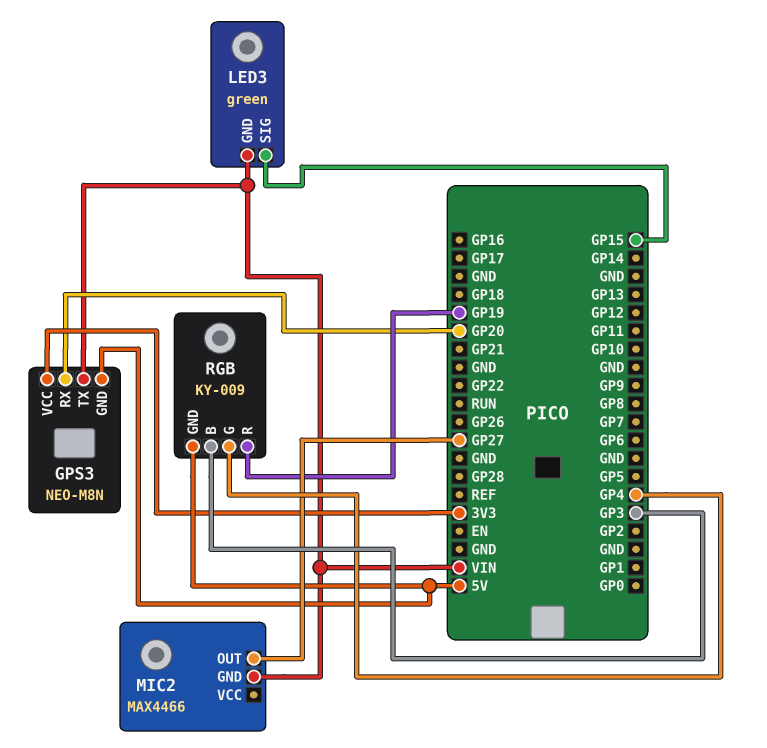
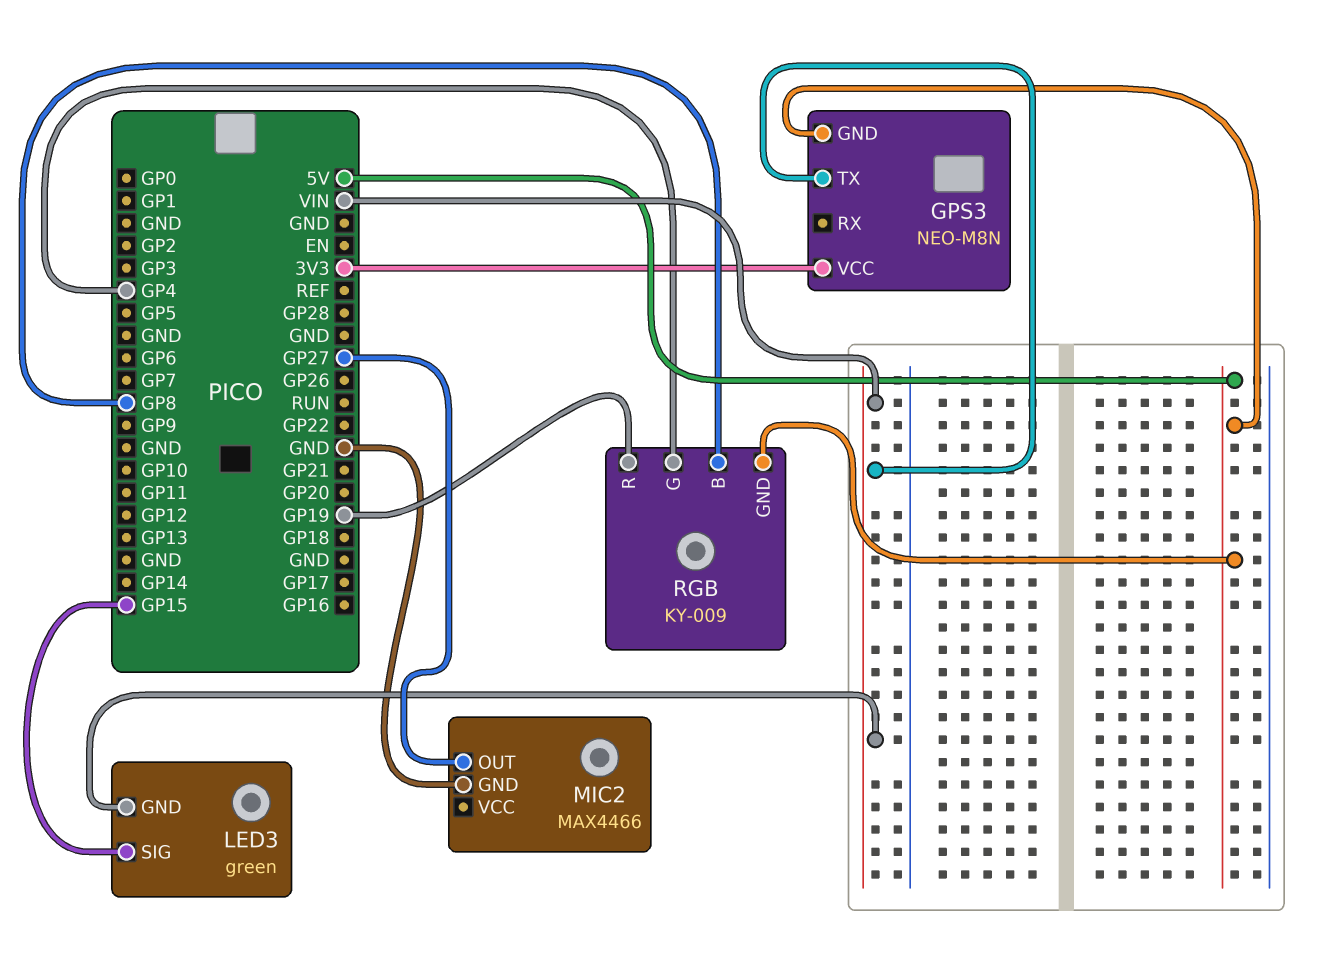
GPS3 pin RX: GP20 -> none
MIC2 pin GND: VIN -> GND
RGB pin B: GP3 -> GP8

